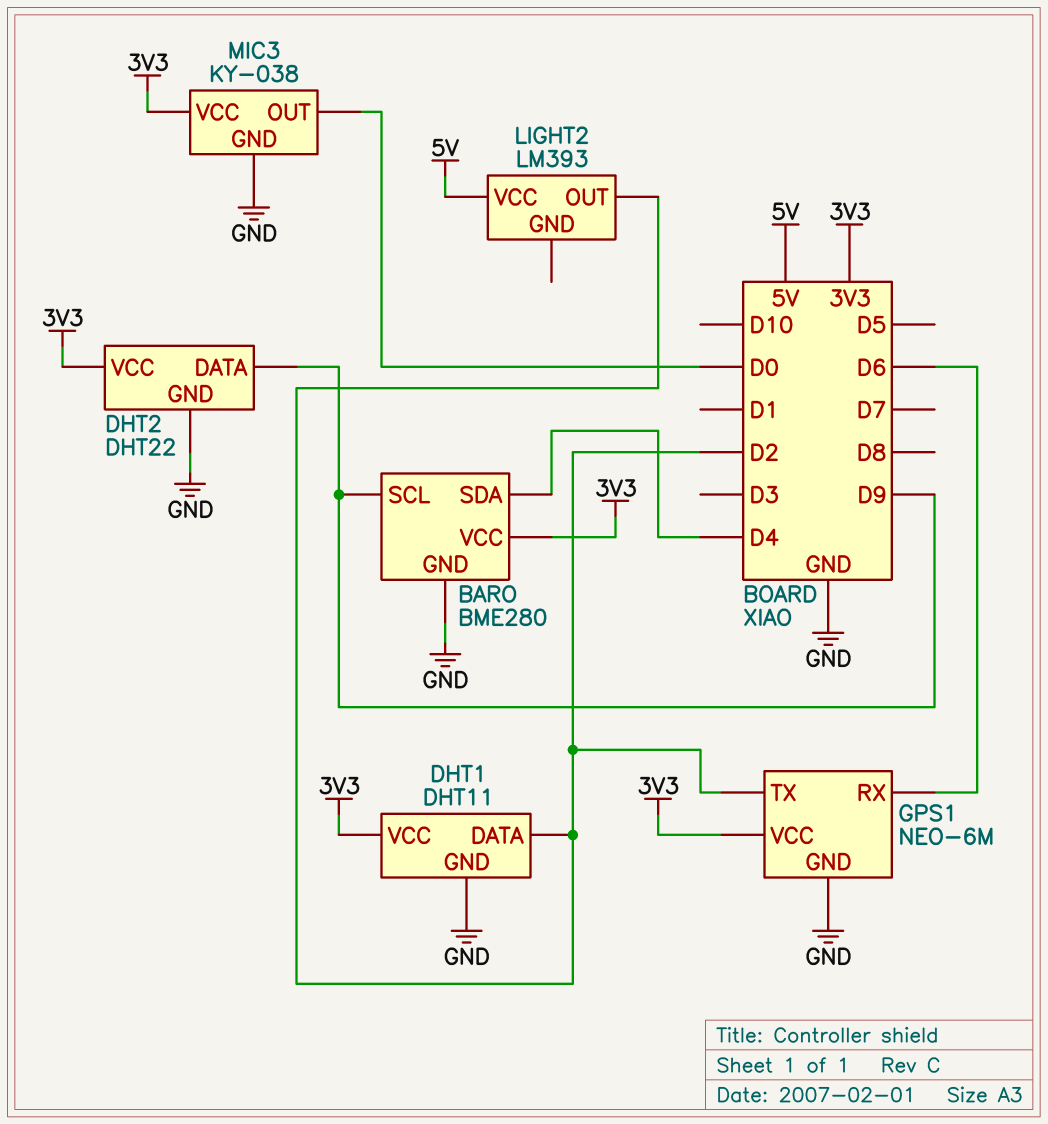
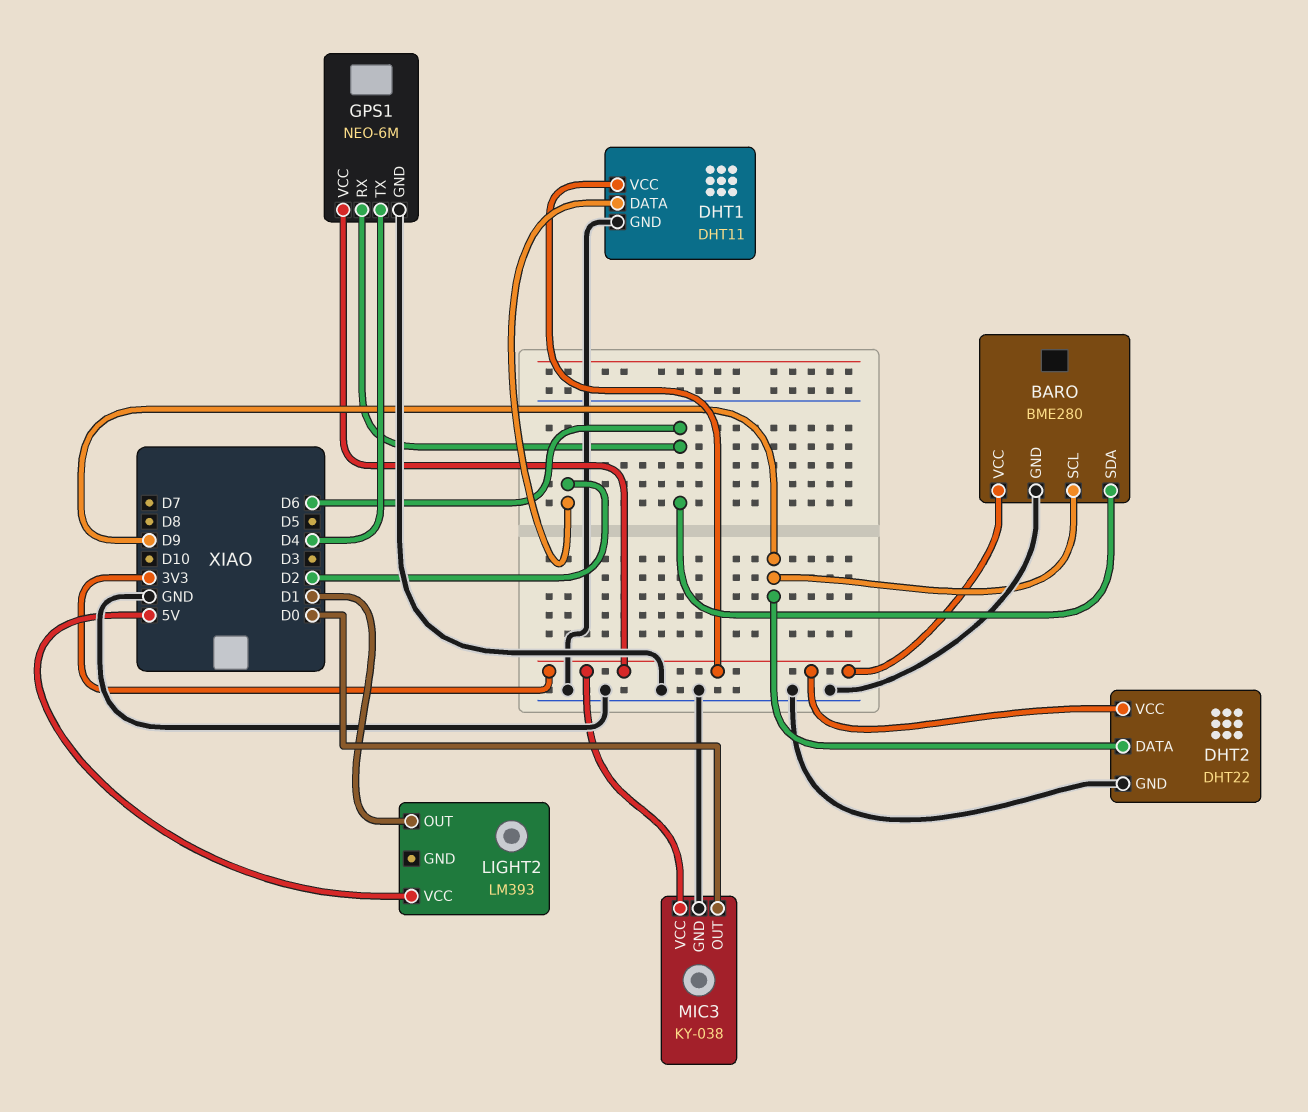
BARO pin SDA: D4 -> D6
GPS1 pin TX: D2 -> D4
LIGHT2 pin OUT: D2 -> D1

